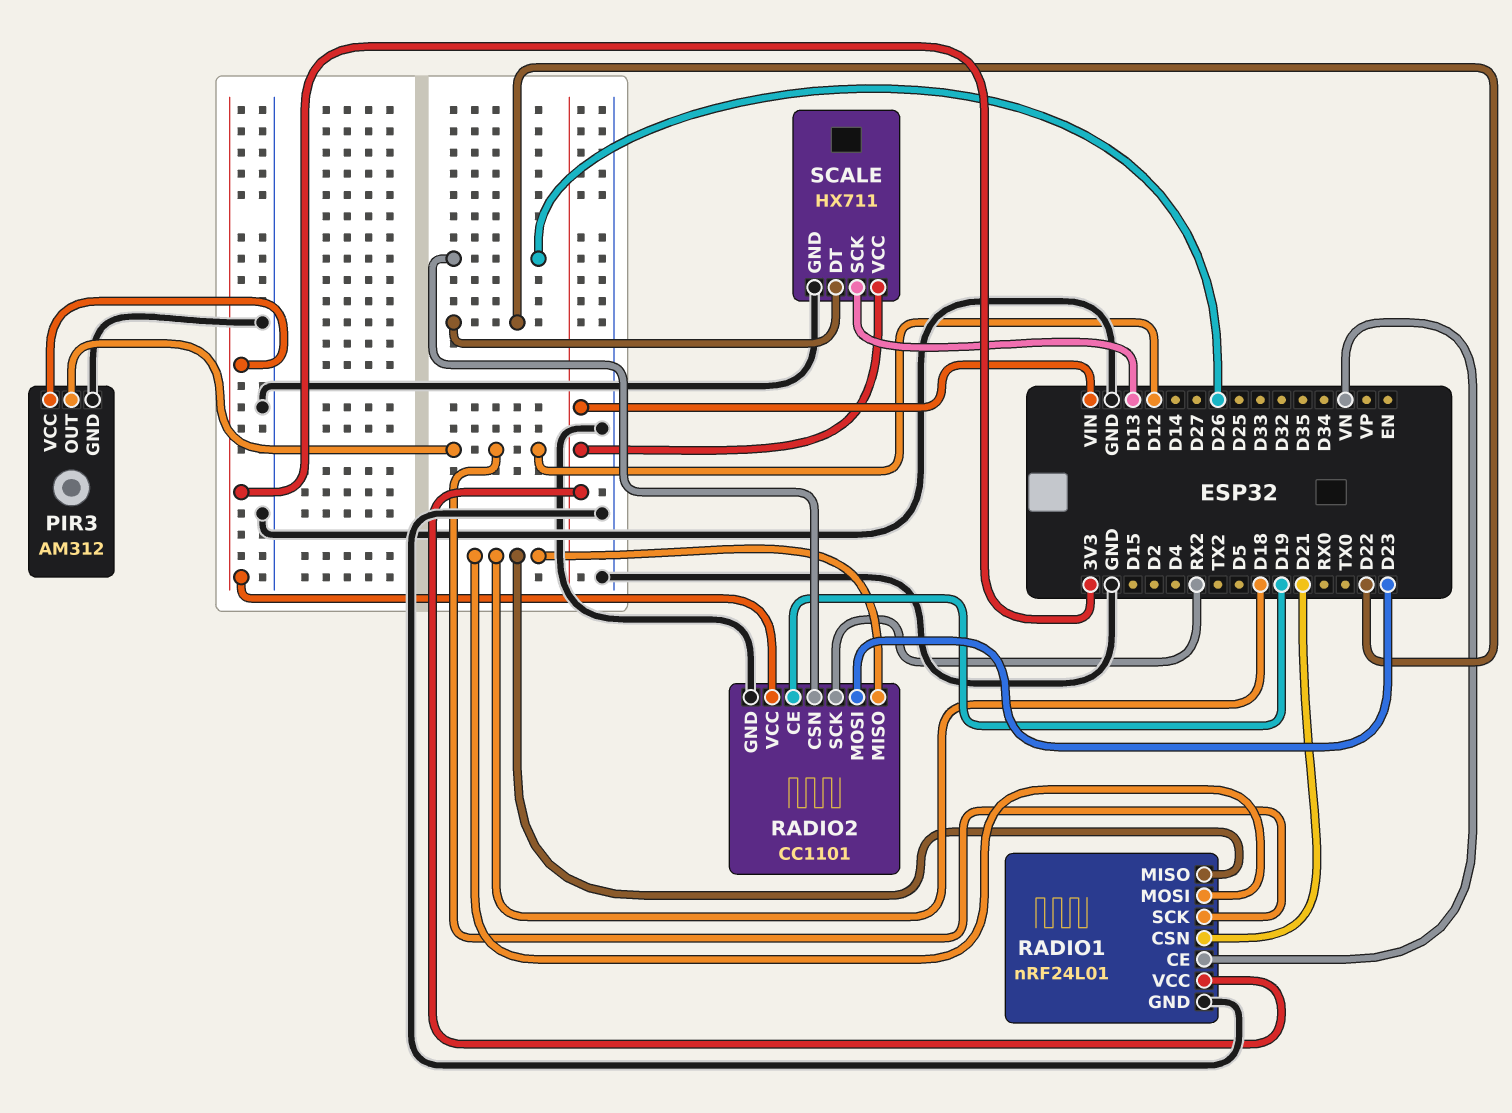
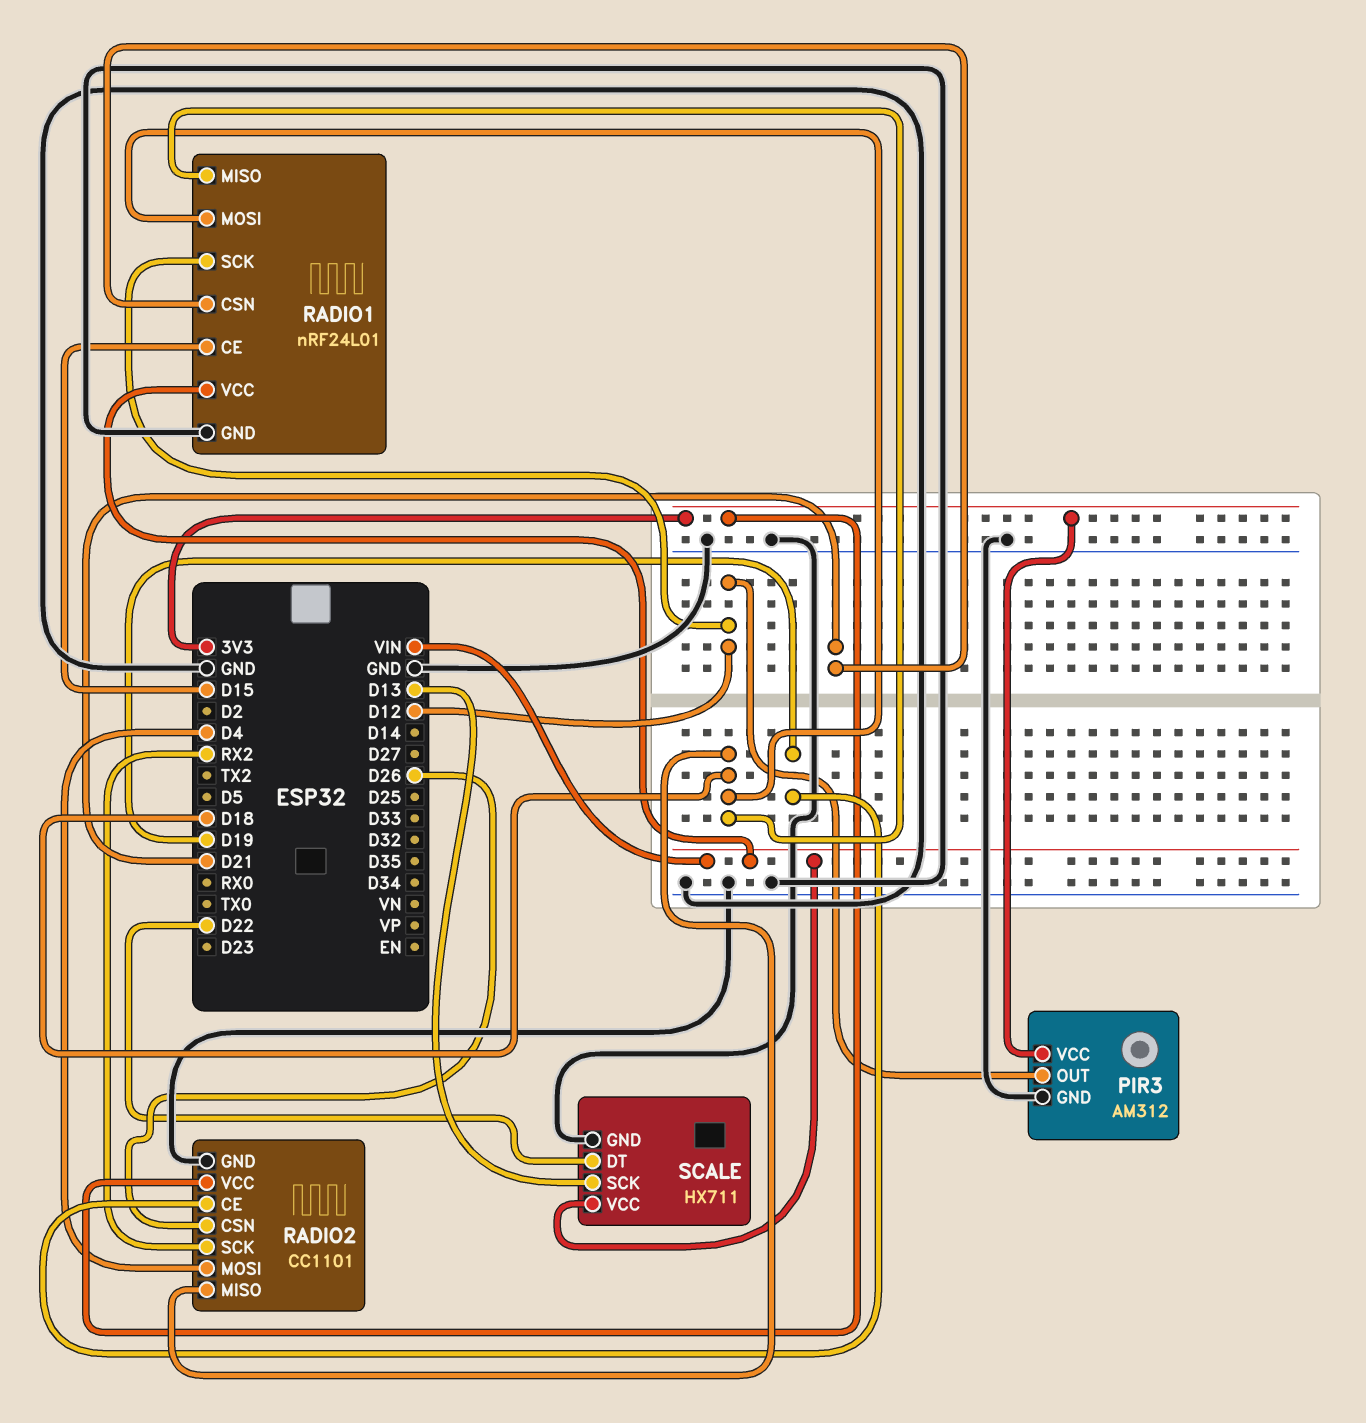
RADIO1 pin CE: VN -> D15
RADIO2 pin MOSI: D23 -> D4

